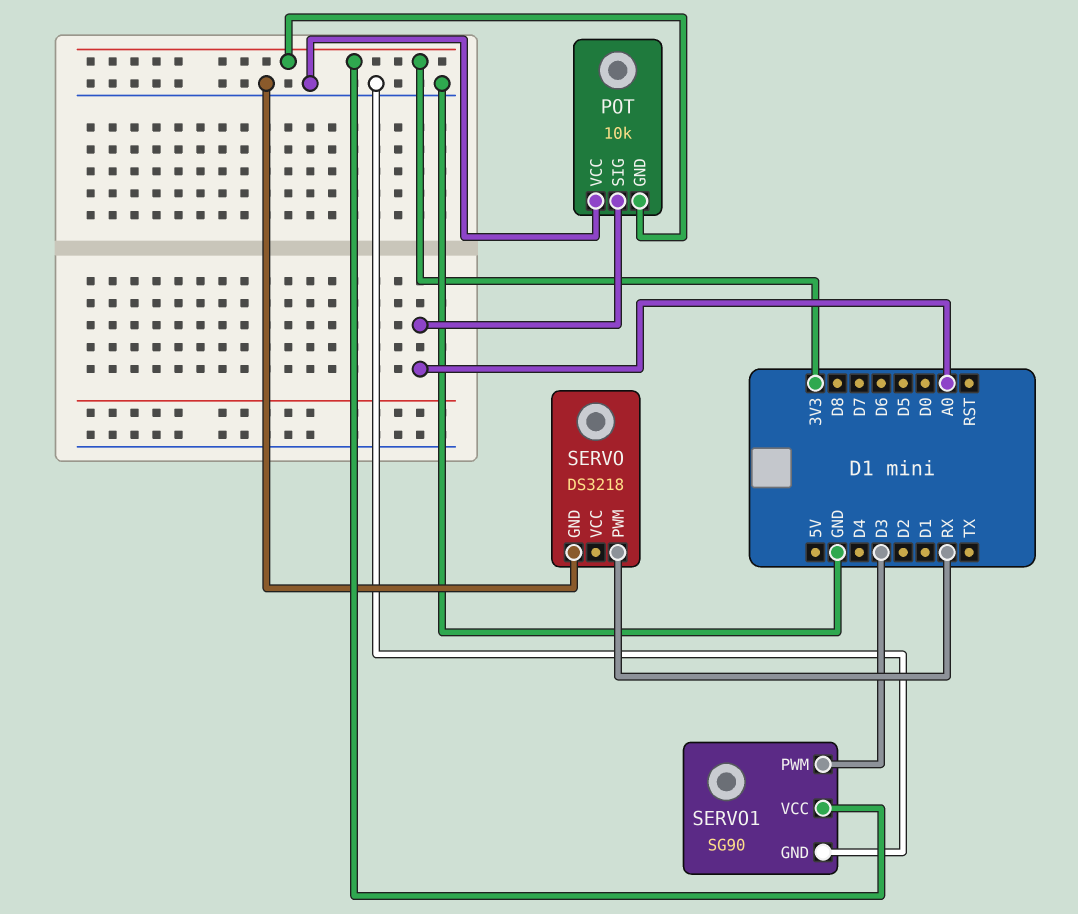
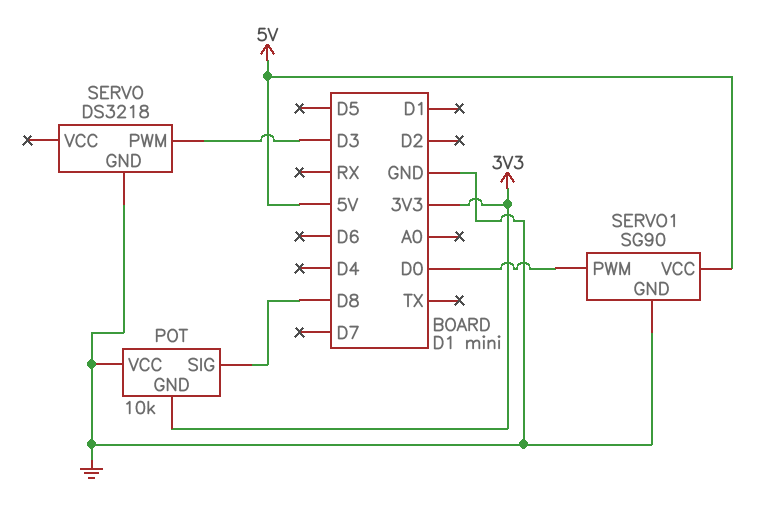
POT pin SIG: A0 -> D8
SERVO pin PWM: RX -> D3
SERVO1 pin PWM: D3 -> D0
SERVO1 pin VCC: 3V3 -> 5V

